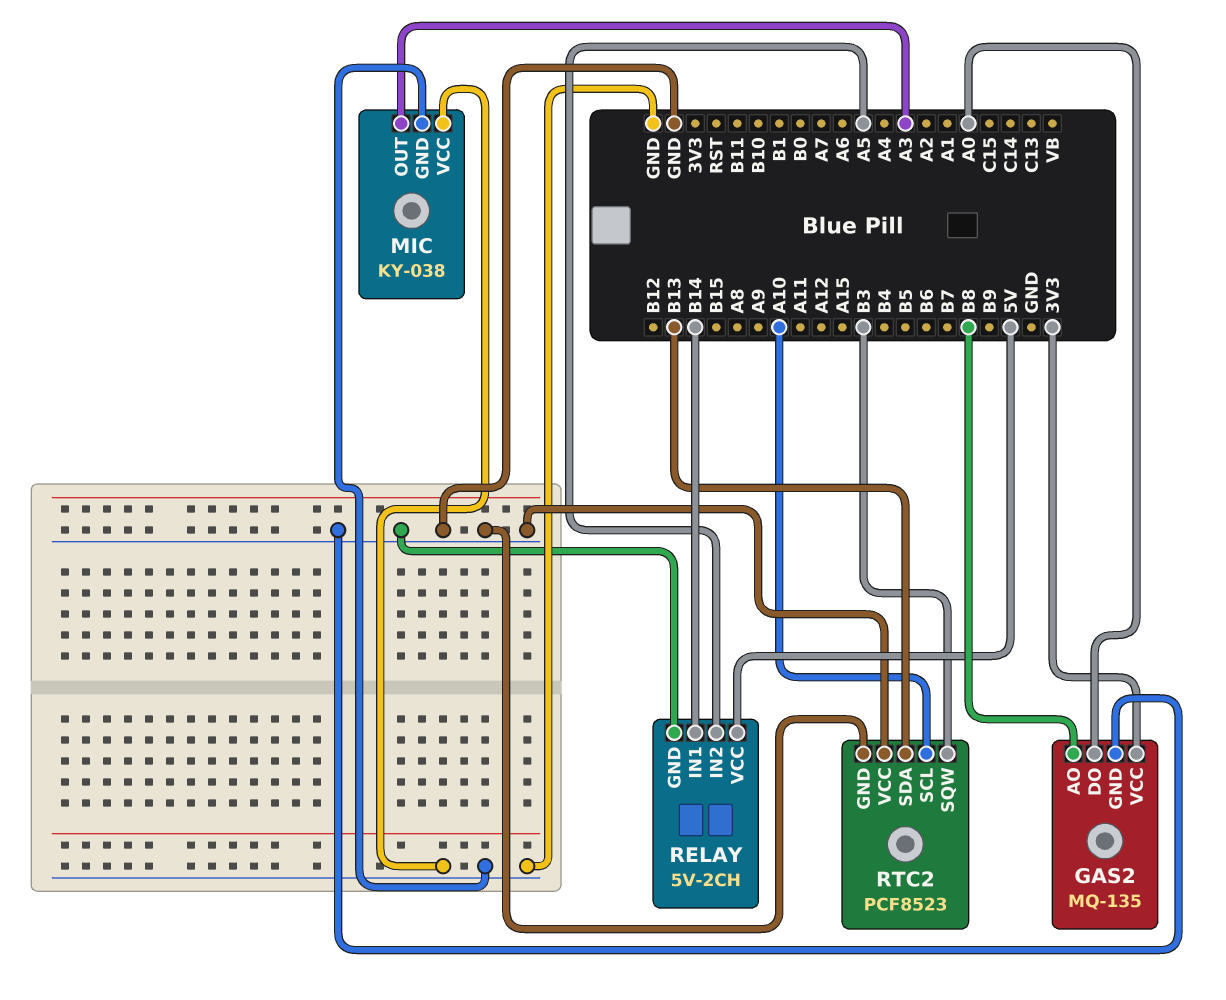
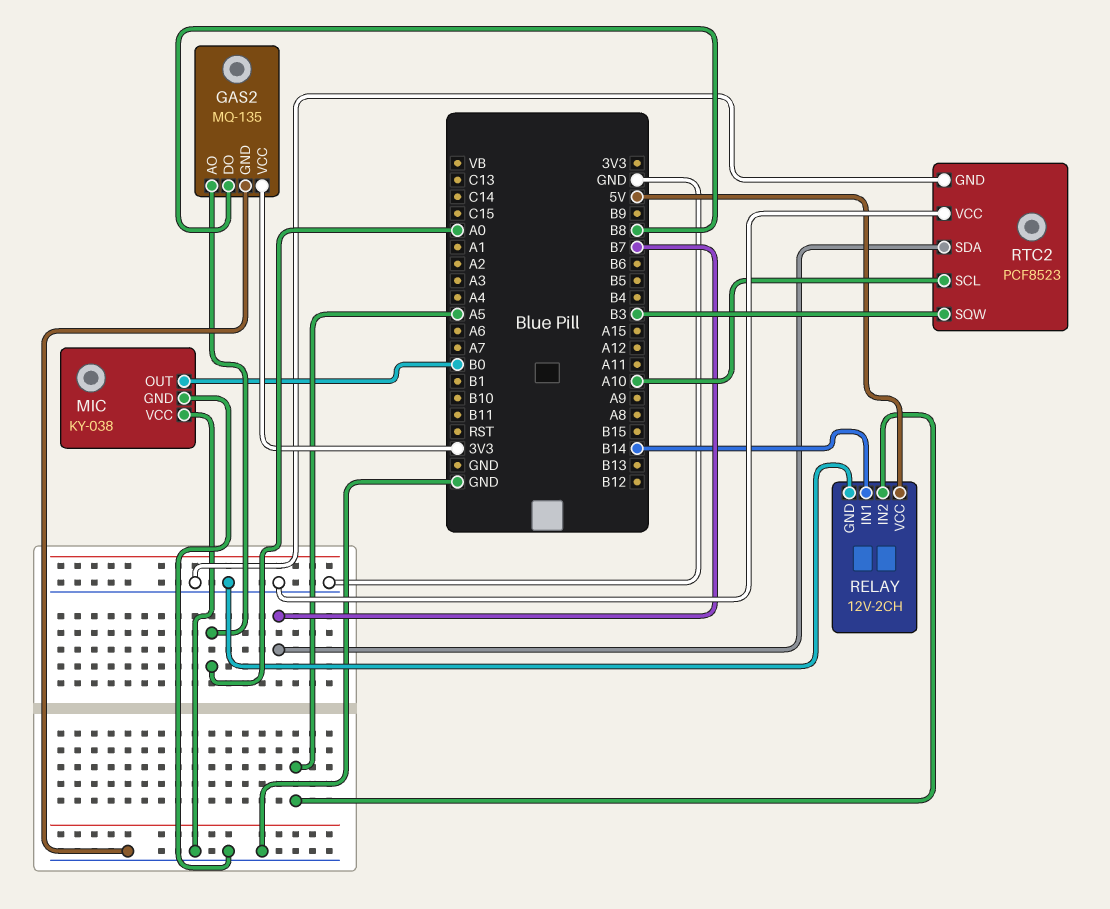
GAS2 pin AO: B8 -> A0
GAS2 pin DO: A0 -> B8
MIC pin OUT: A3 -> B0
RELAY: 5V-2CH -> 12V-2CH
RTC2 pin SDA: B13 -> B7

